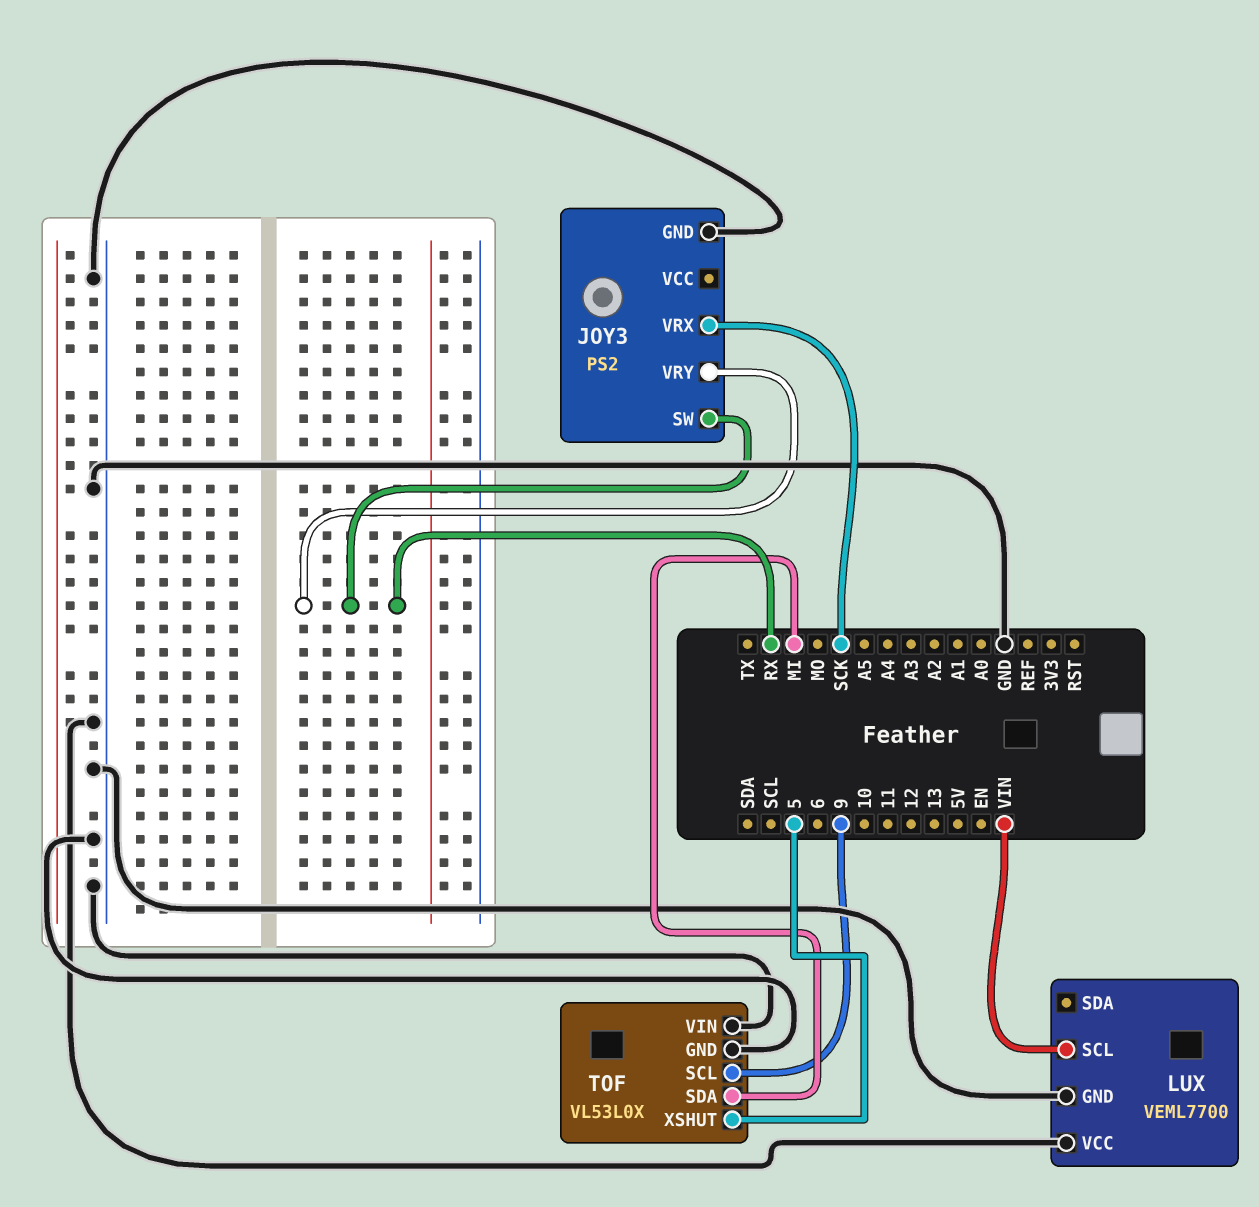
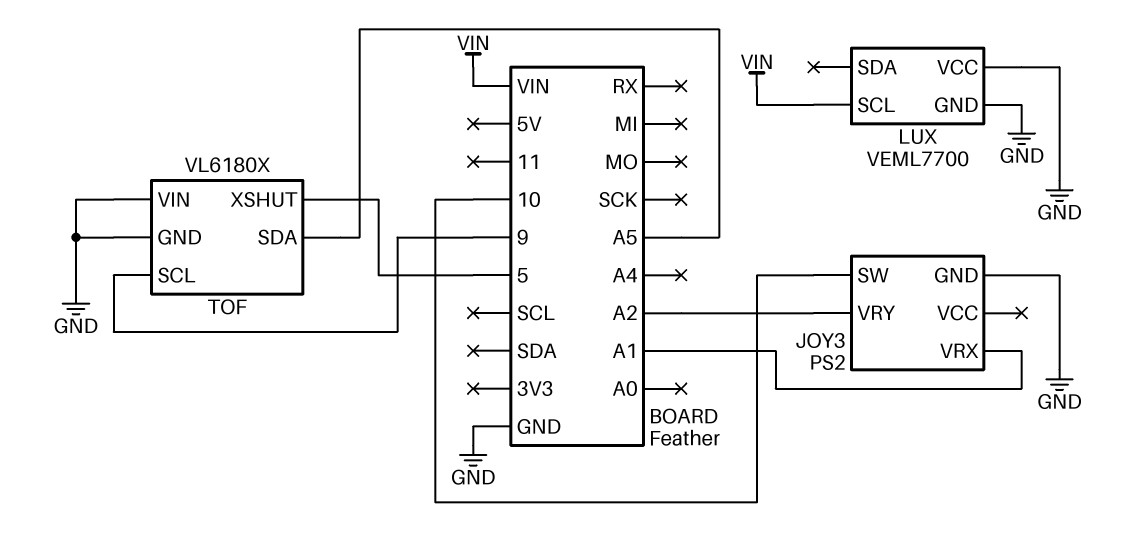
JOY3 pin SW: RX -> 10
JOY3 pin VRX: SCK -> A1
JOY3 pin VRY: RX -> A2
TOF: VL53L0X -> VL6180X
TOF pin SDA: MI -> A5

